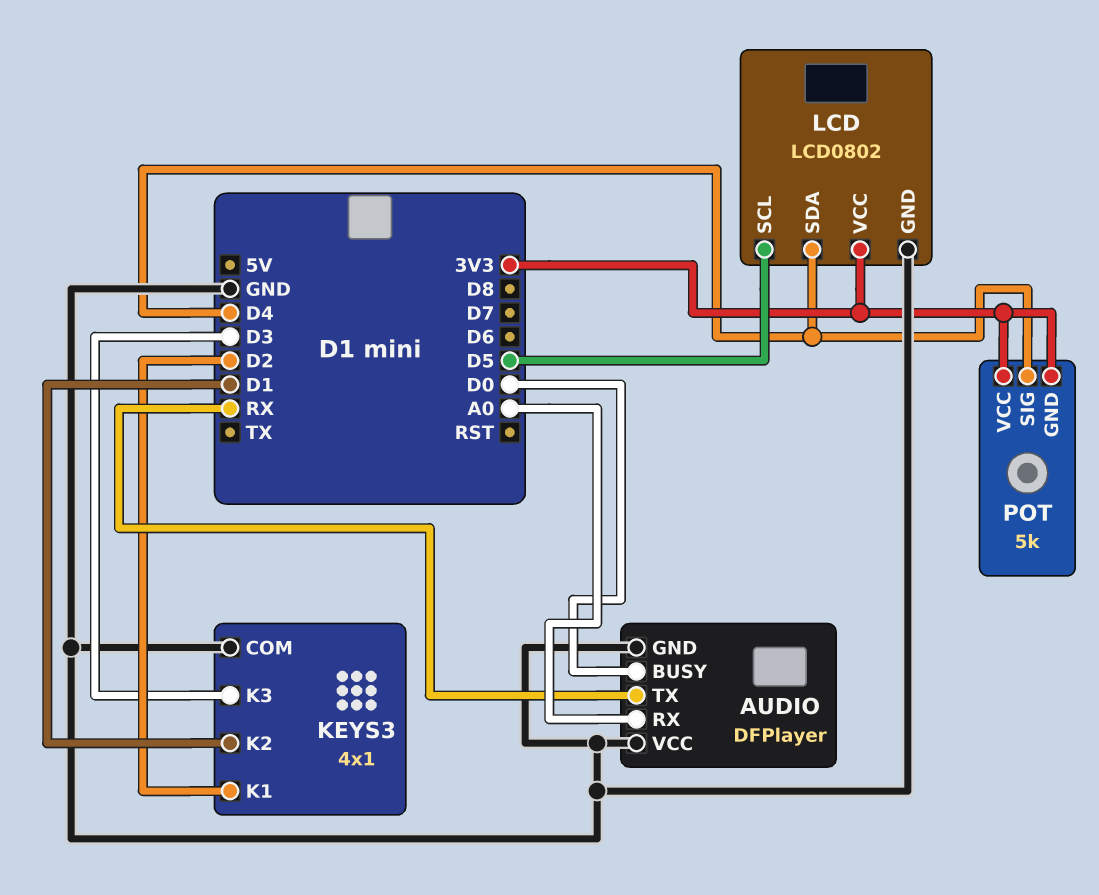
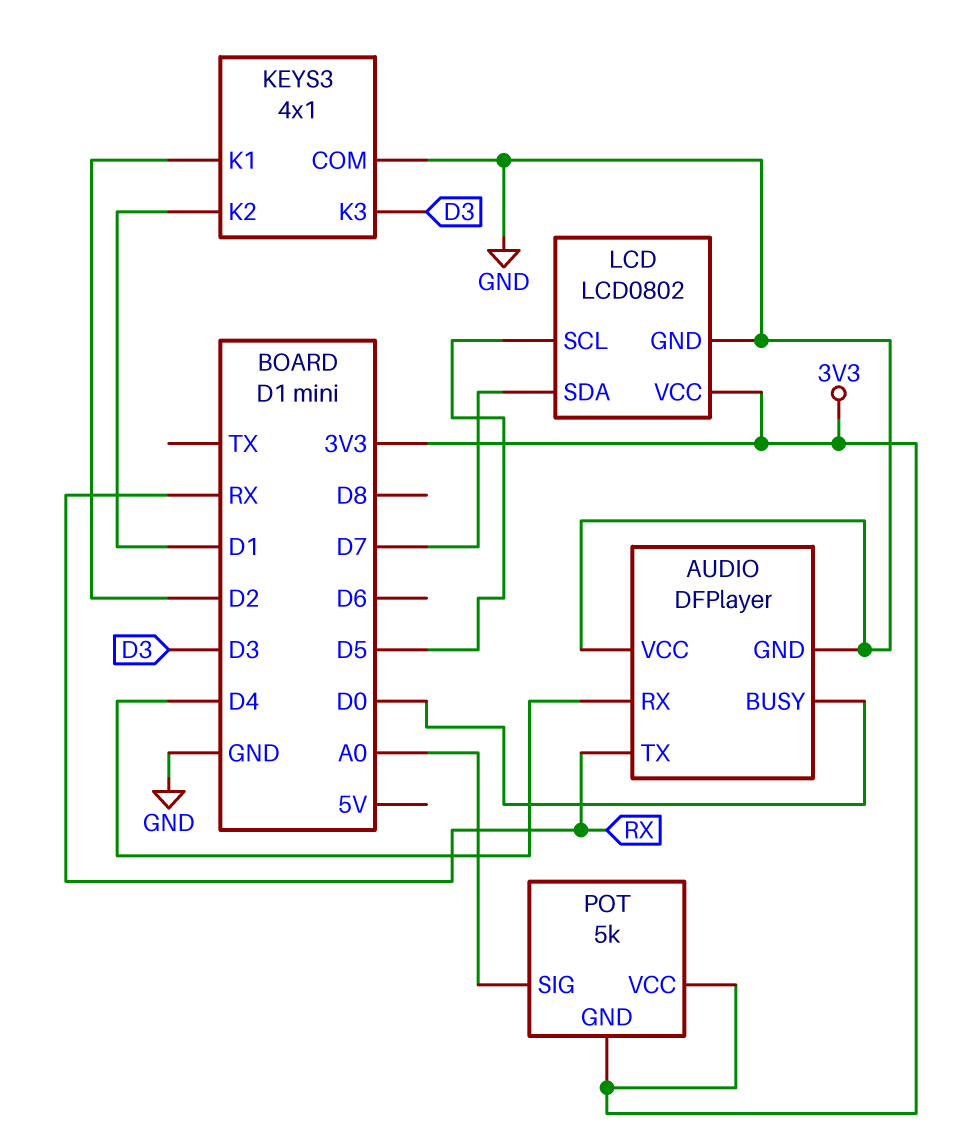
AUDIO pin RX: A0 -> D4
LCD pin SDA: D4 -> D7
POT pin SIG: D4 -> A0

